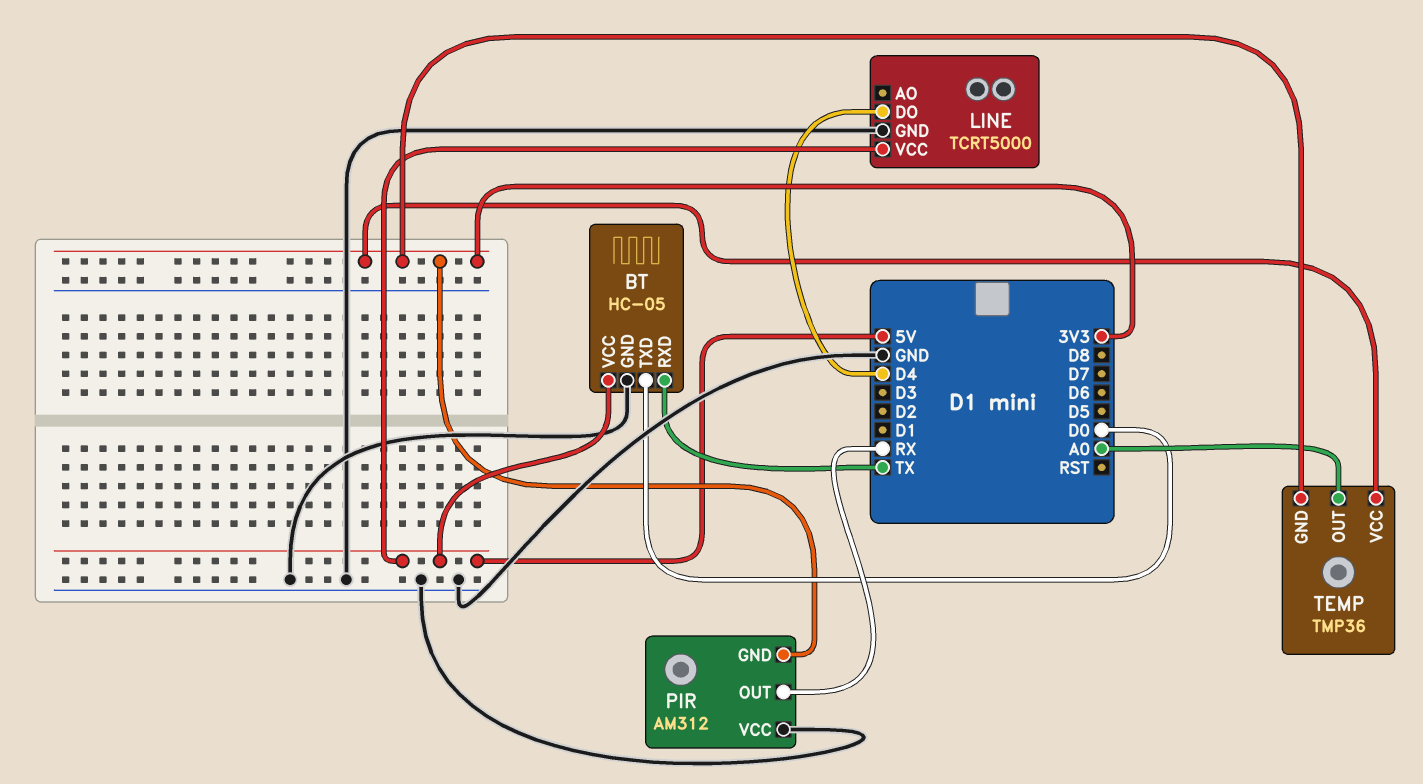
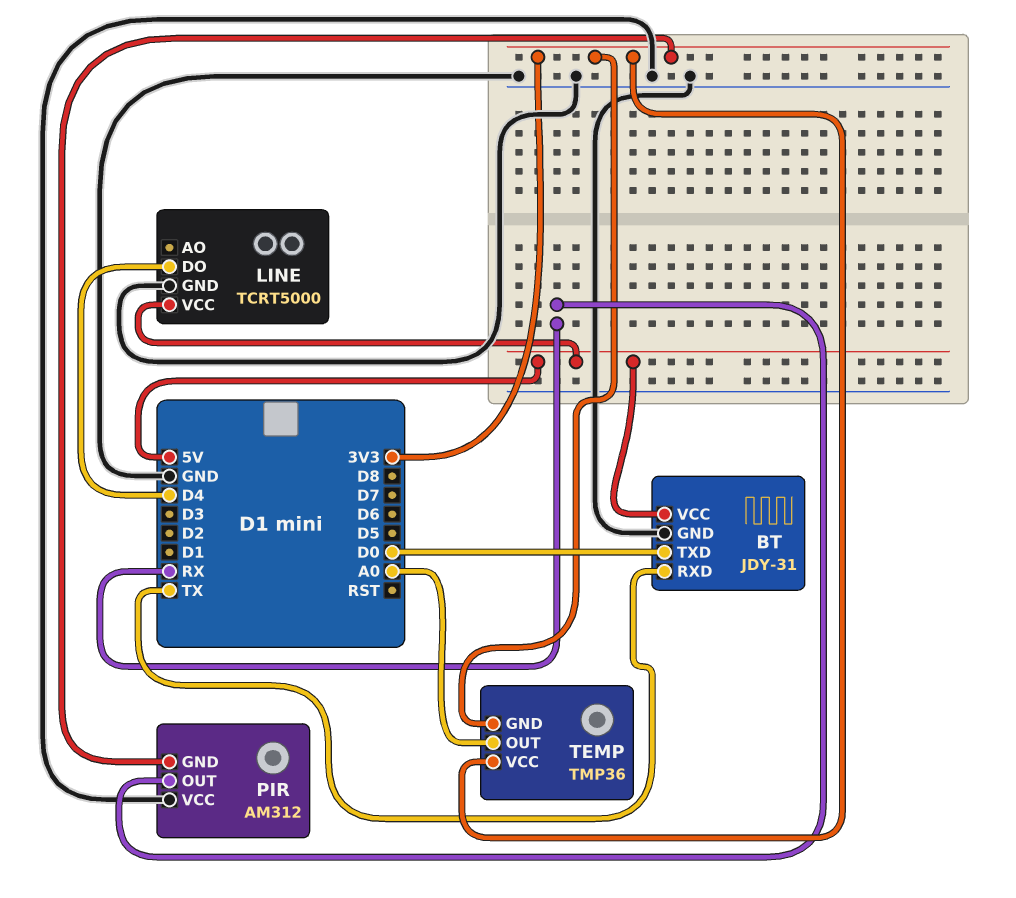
BT: HC-05 -> JDY-31

